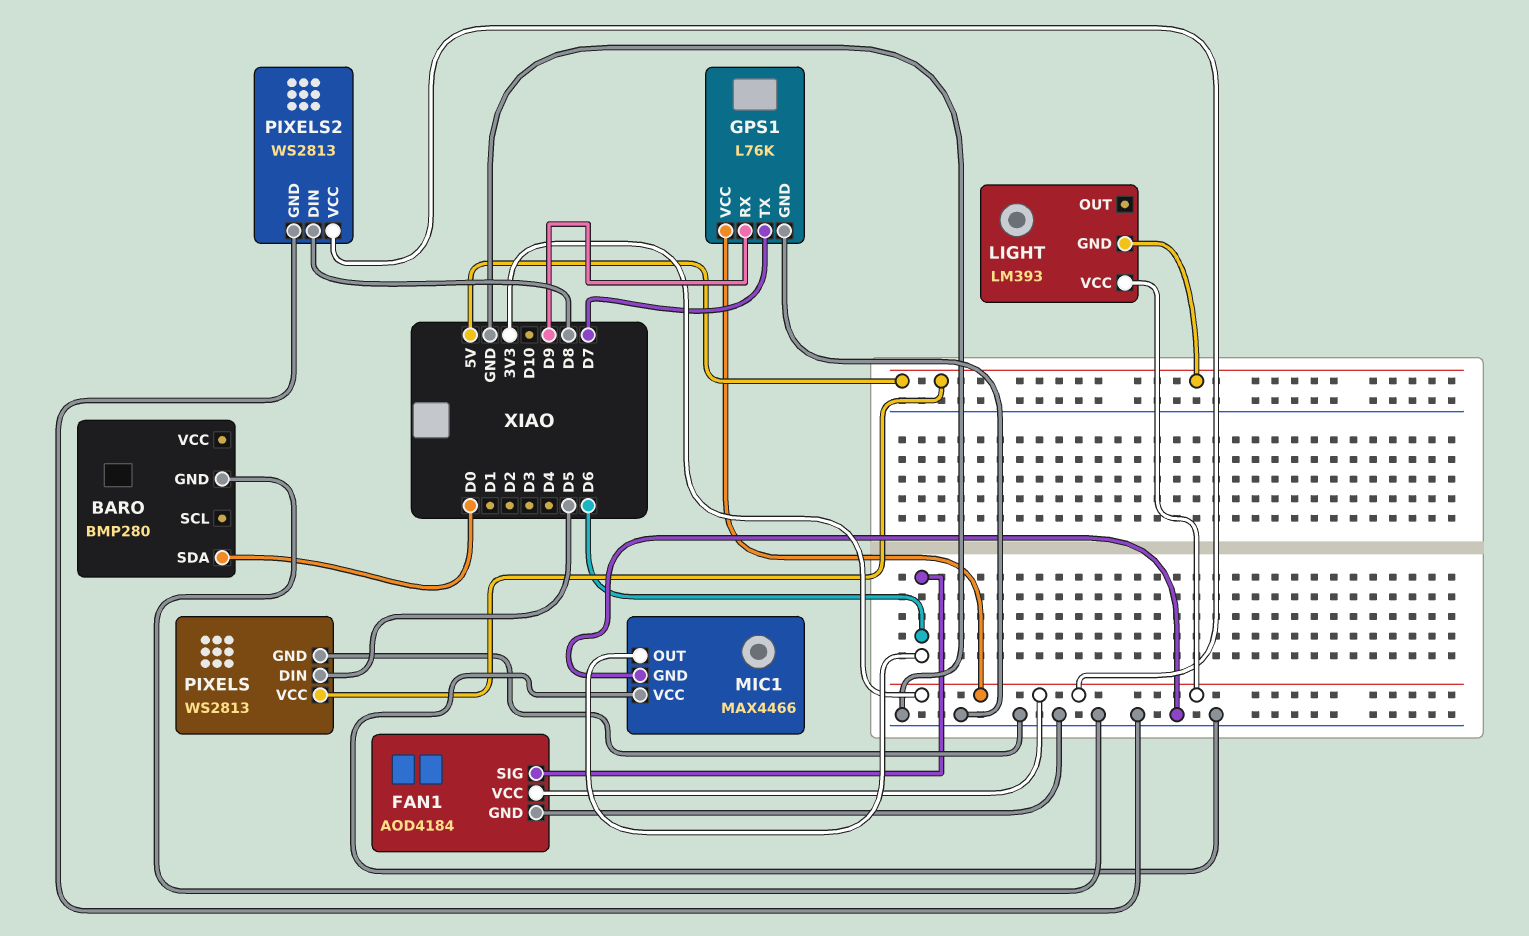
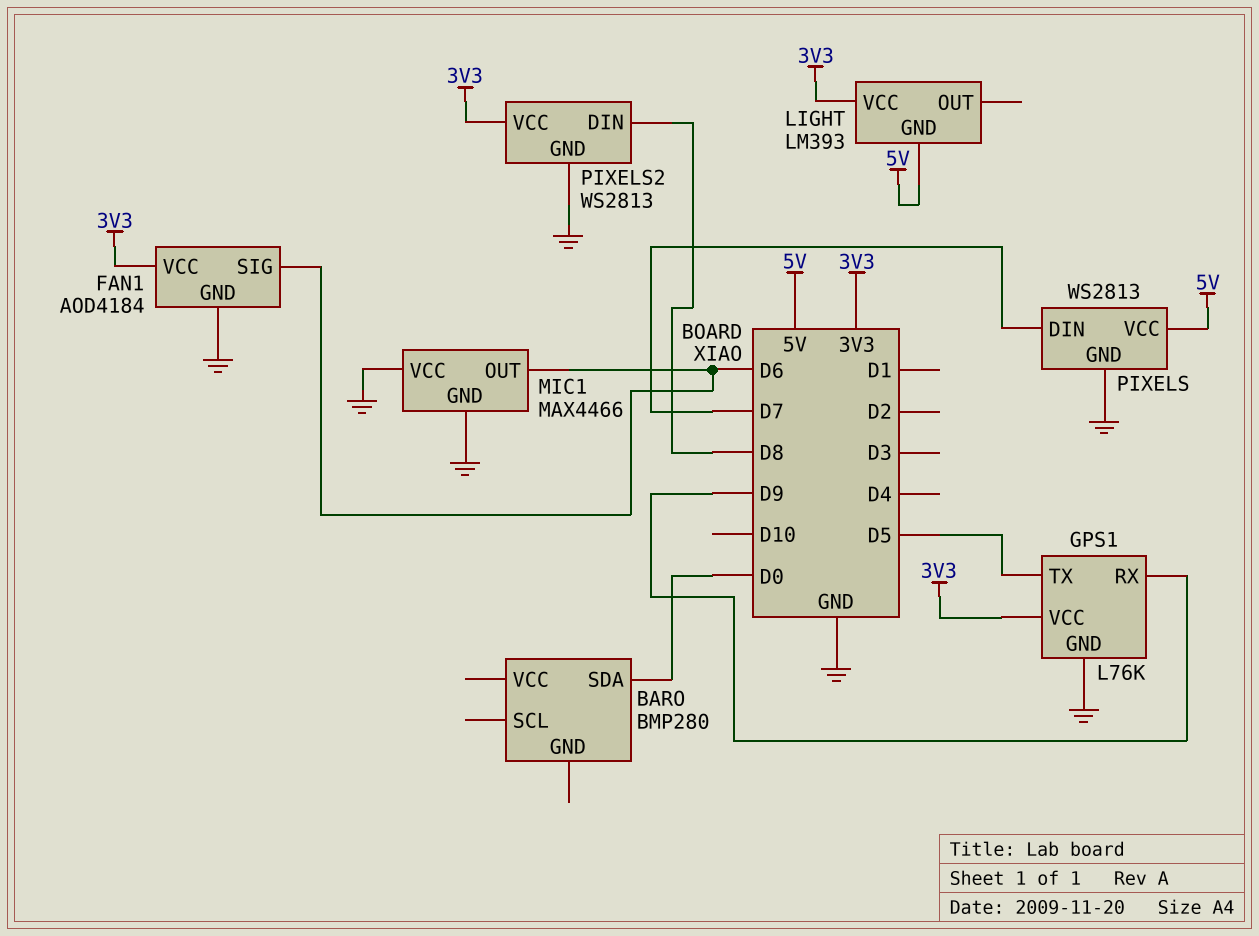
BARO pin GND: GND -> none
GPS1 pin TX: D7 -> D5
PIXELS pin DIN: D5 -> D7

